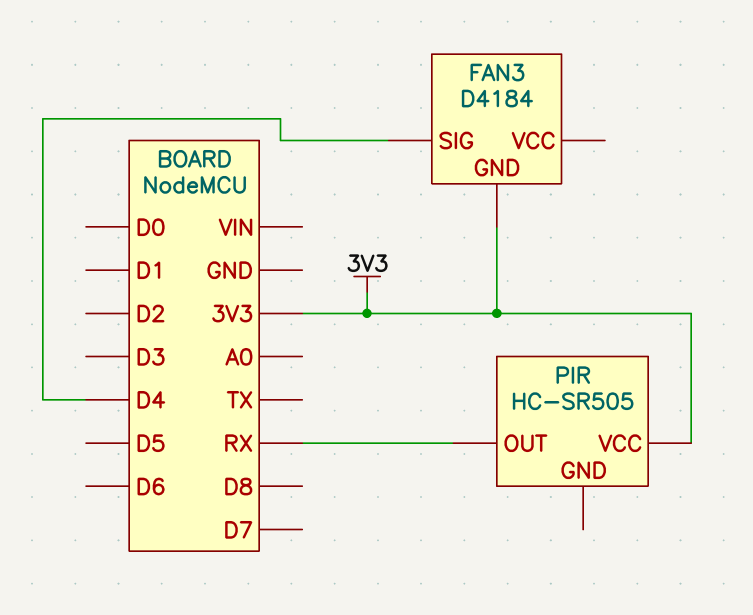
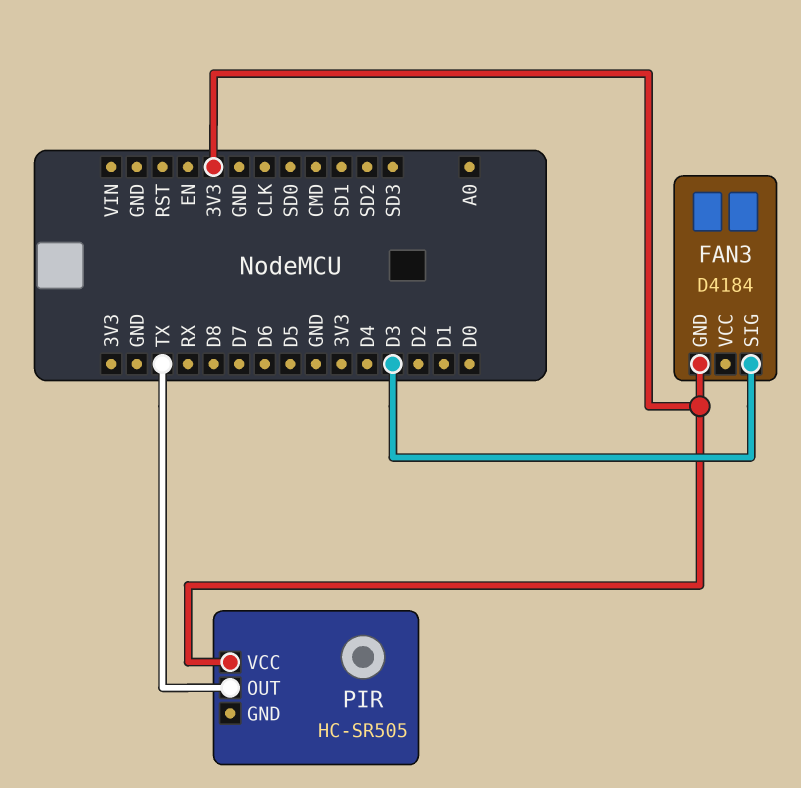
FAN3 pin SIG: D4 -> D3
PIR pin OUT: RX -> TX

